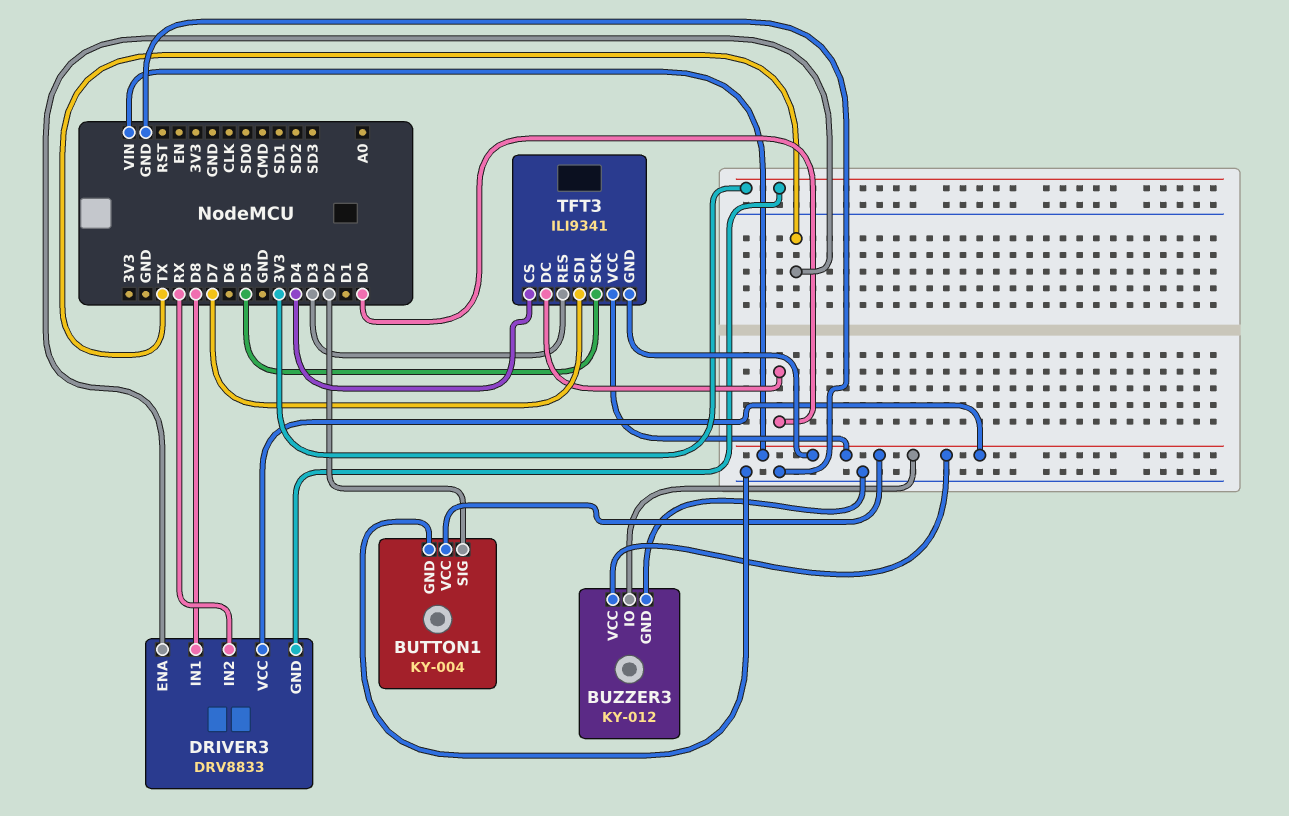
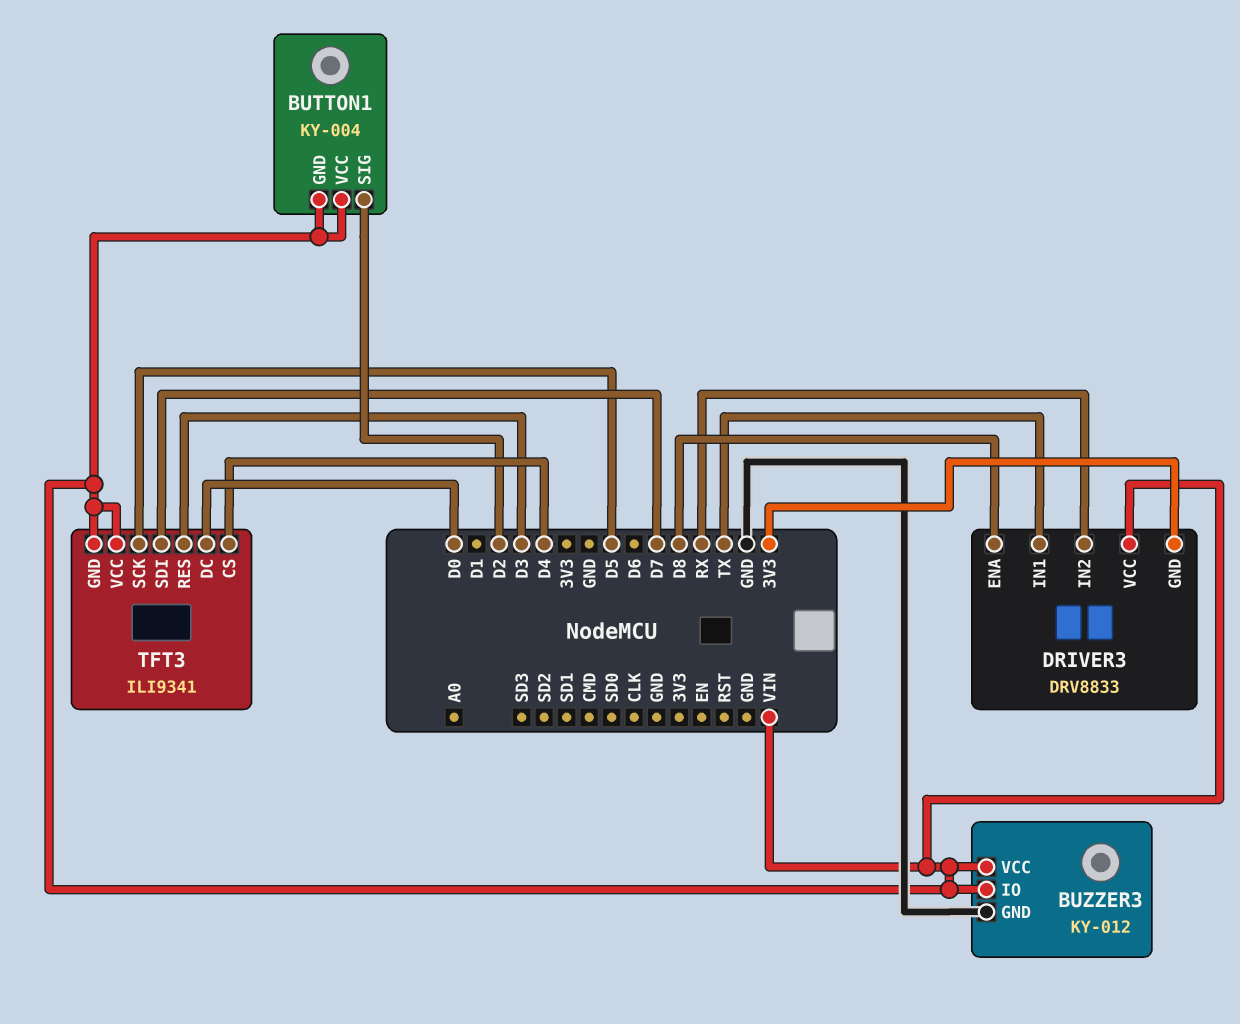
BUTTON1 pin GND: GND -> VIN
DRIVER3 pin ENA: TX -> D8
DRIVER3 pin IN1: D8 -> TX

